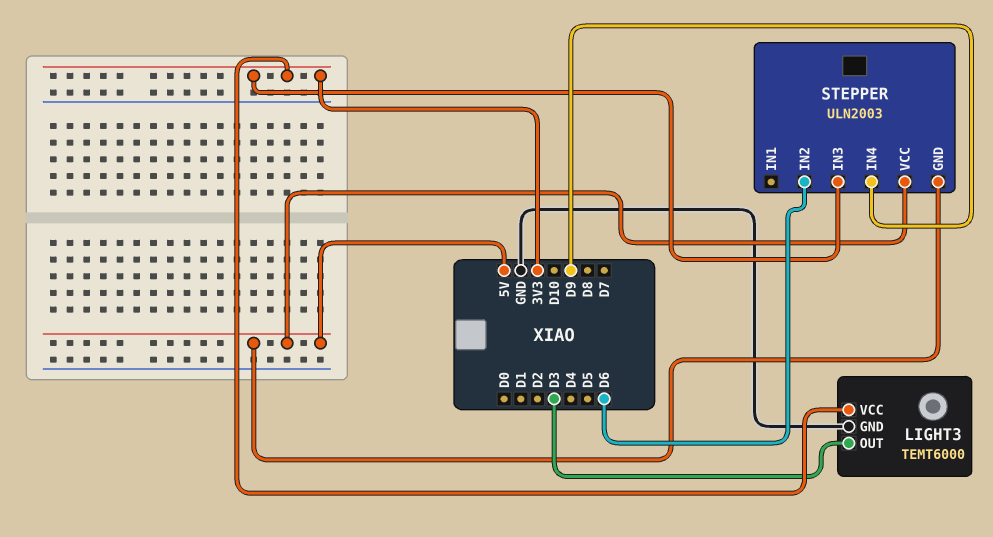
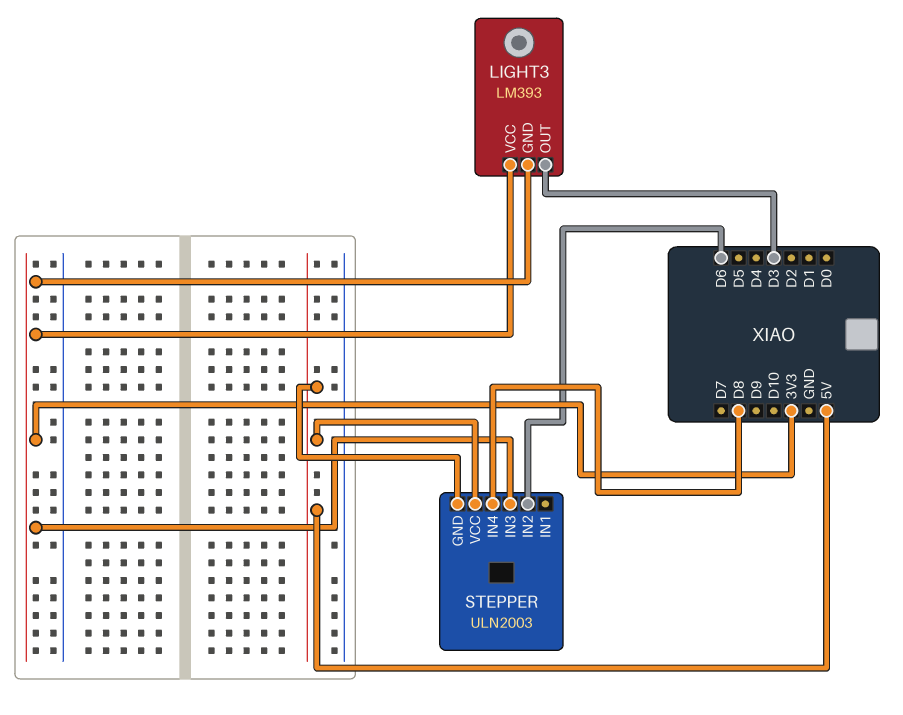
LIGHT3: TEMT6000 -> LM393
LIGHT3 pin GND: GND -> 3V3
STEPPER pin IN4: D9 -> D8

